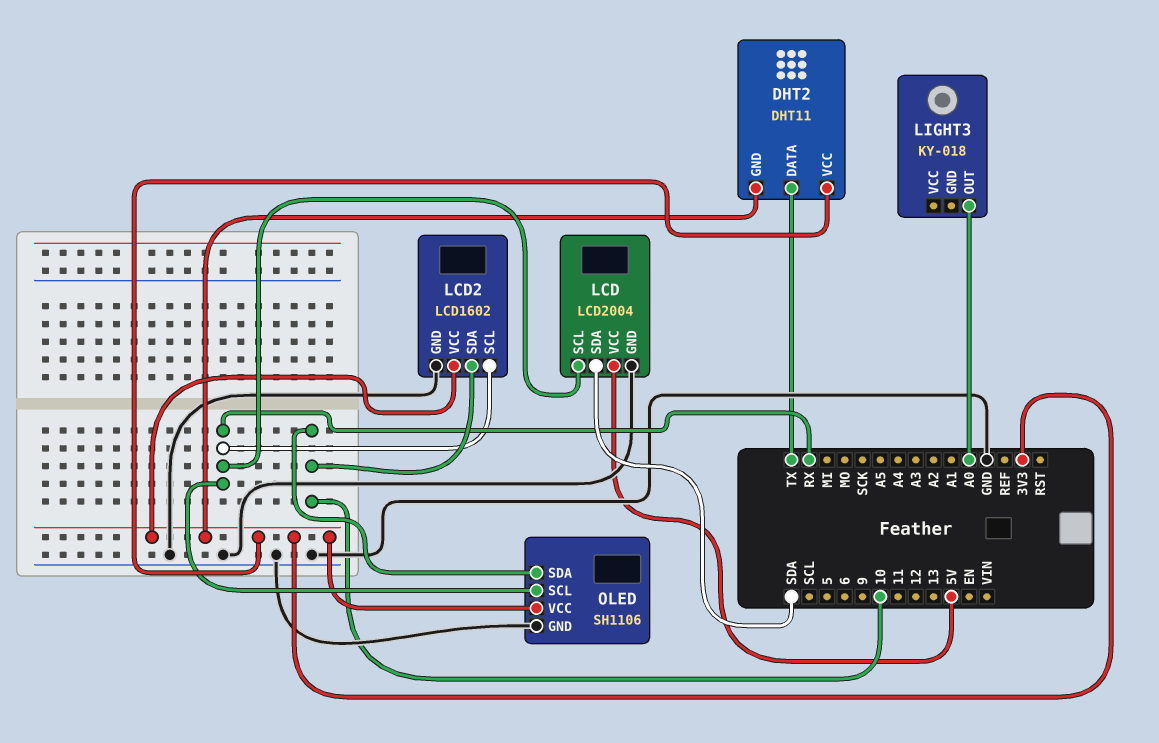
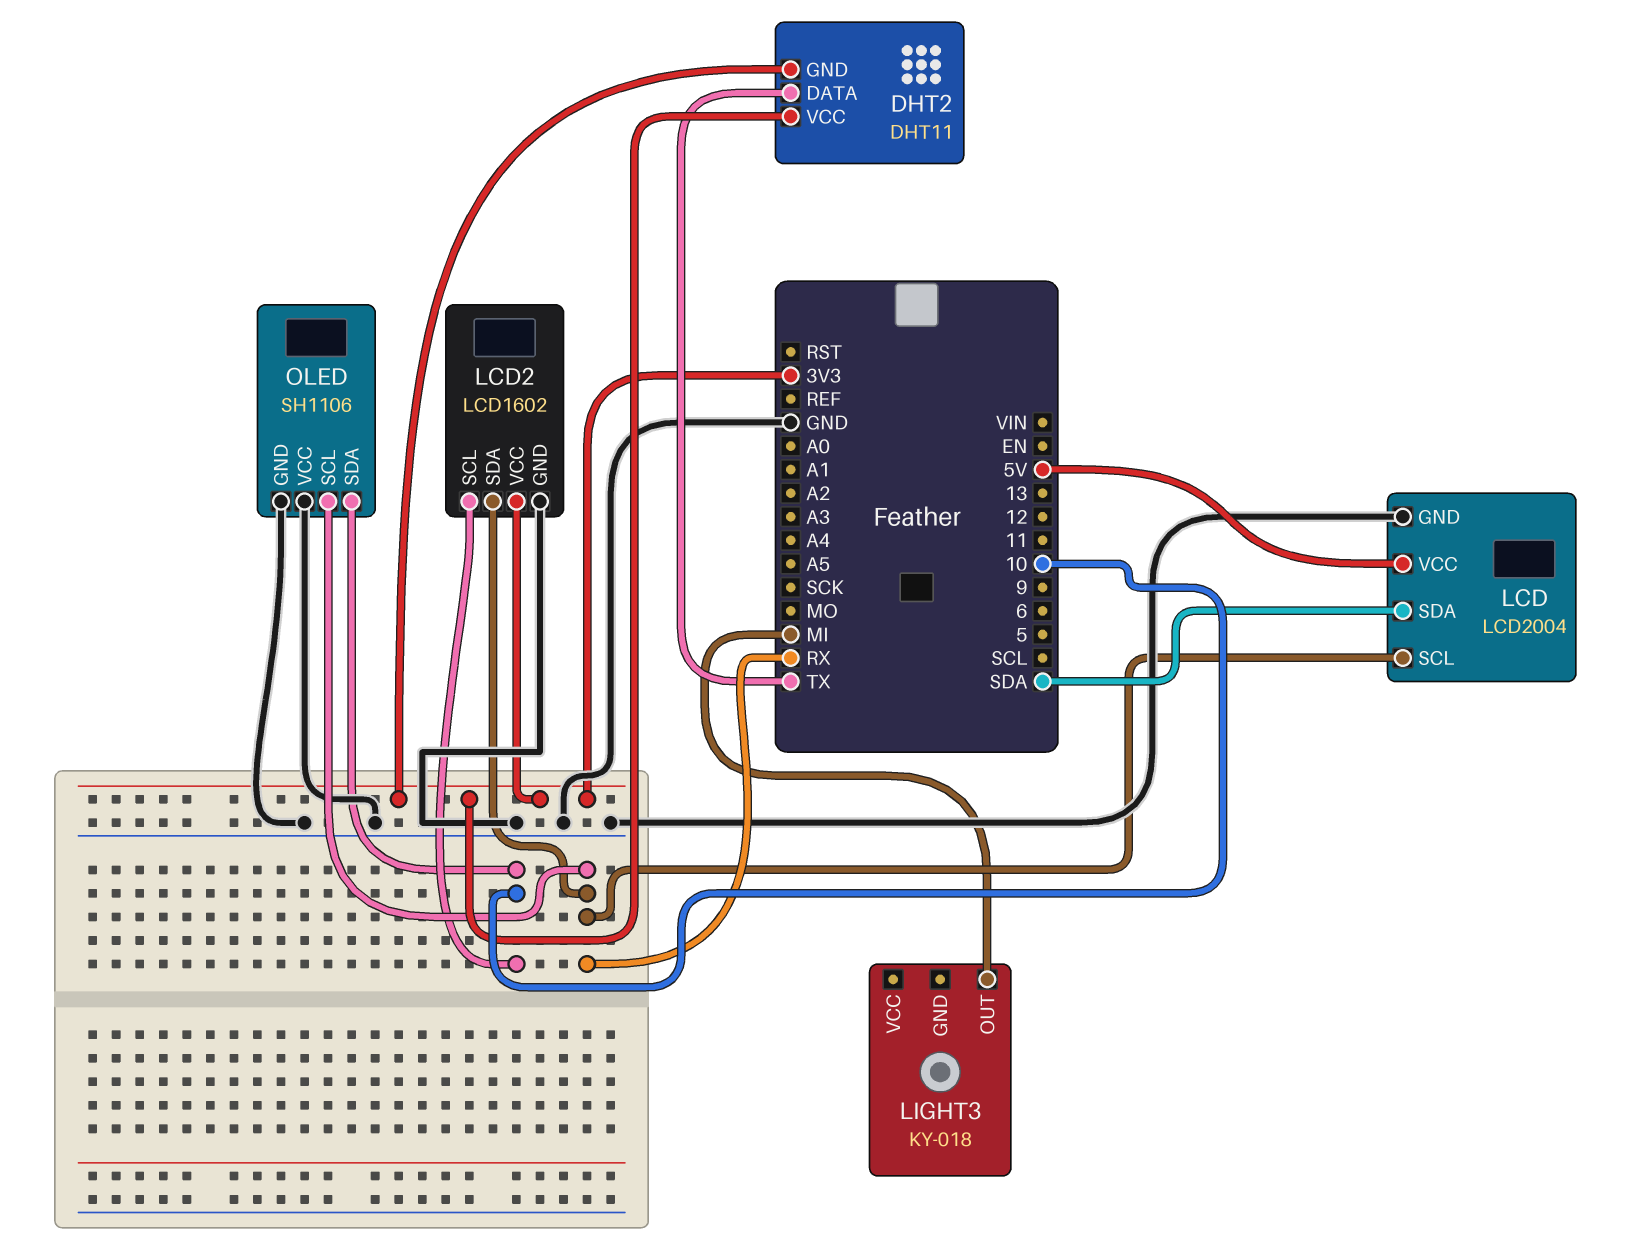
LCD2 pin SCL: RX -> 10
LCD2 pin SDA: 10 -> RX
LIGHT3 pin OUT: A0 -> MI
OLED pin VCC: 3V3 -> GND

